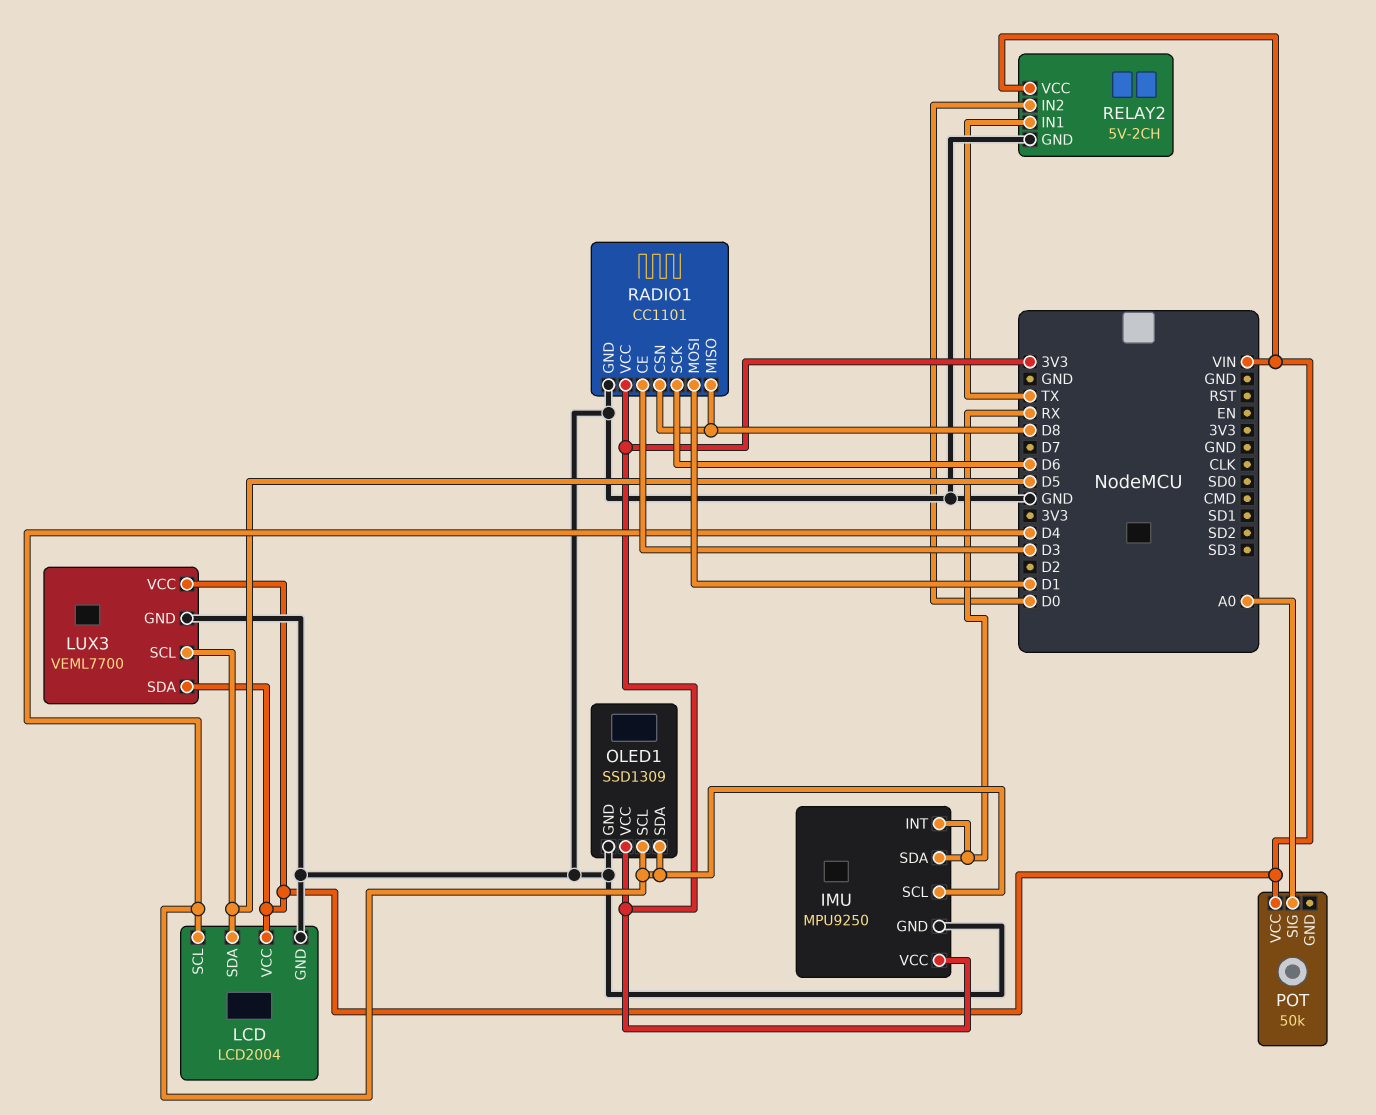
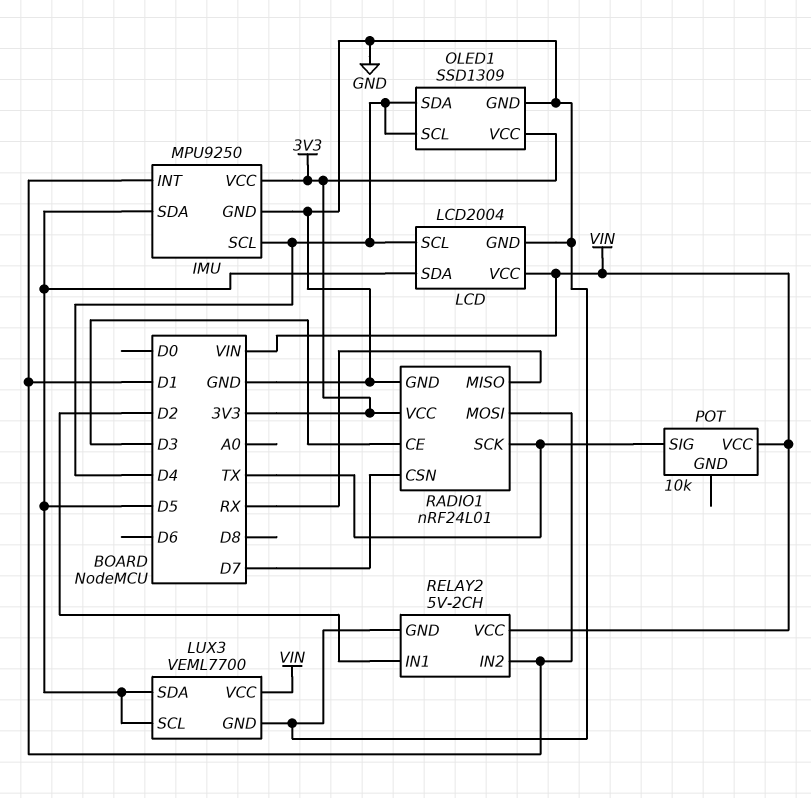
IMU pin INT: RX -> D1
IMU pin SDA: RX -> D5
LUX3 pin SDA: VIN -> D5
POT: 50k -> 10k
POT pin SIG: A0 -> TX
RADIO1: CC1101 -> nRF24L01
RADIO1 pin CSN: D8 -> D7
RADIO1 pin MISO: D8 -> RX
RADIO1 pin SCK: D6 -> TX
RELAY2 pin IN1: TX -> D2
RELAY2 pin IN2: D0 -> D1

